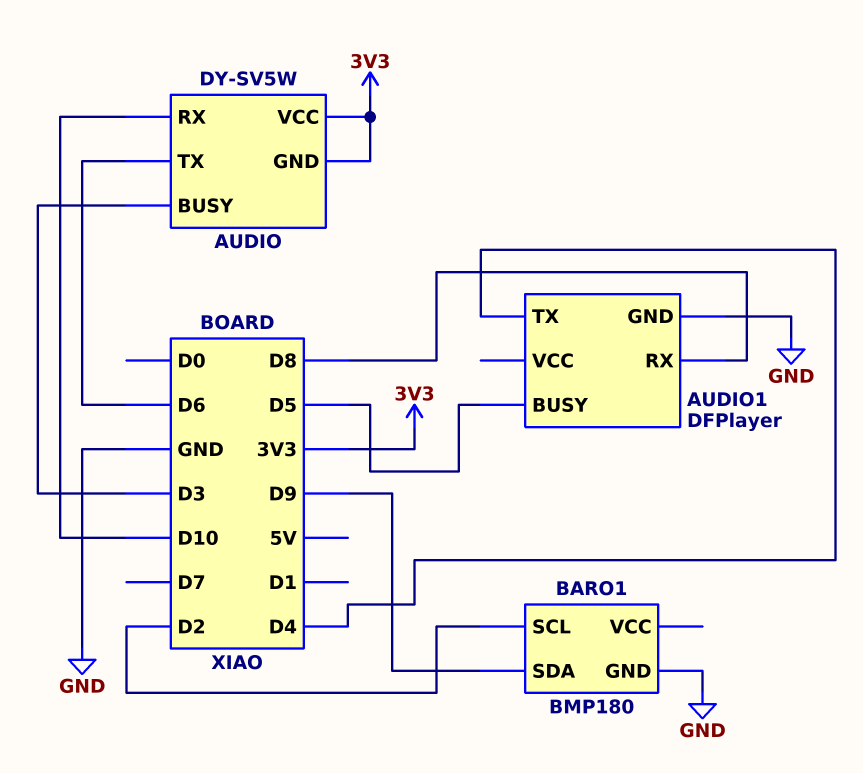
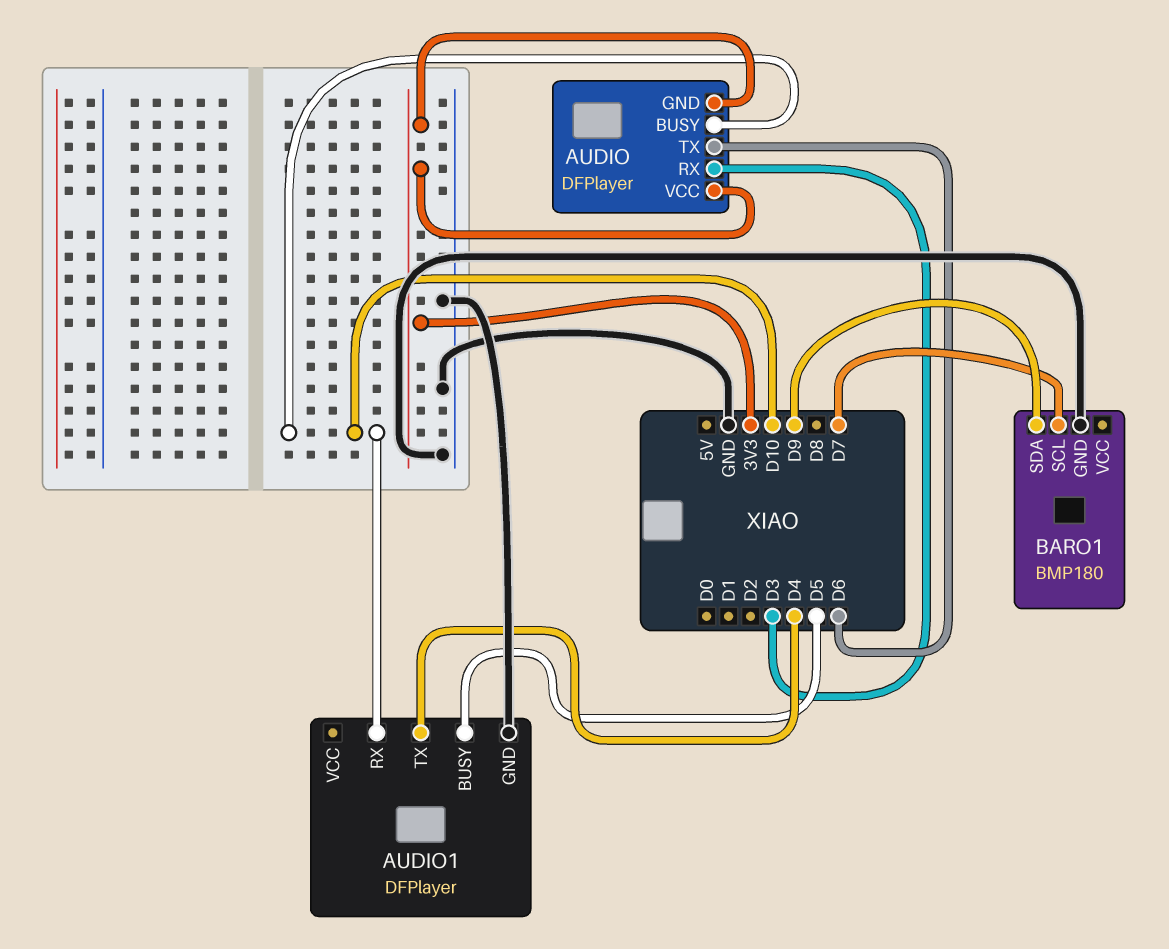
AUDIO: DY-SV5W -> DFPlayer
AUDIO pin BUSY: D3 -> D10
AUDIO pin RX: D10 -> D3
AUDIO1 pin RX: D8 -> D10
BARO1 pin SCL: D2 -> D7

